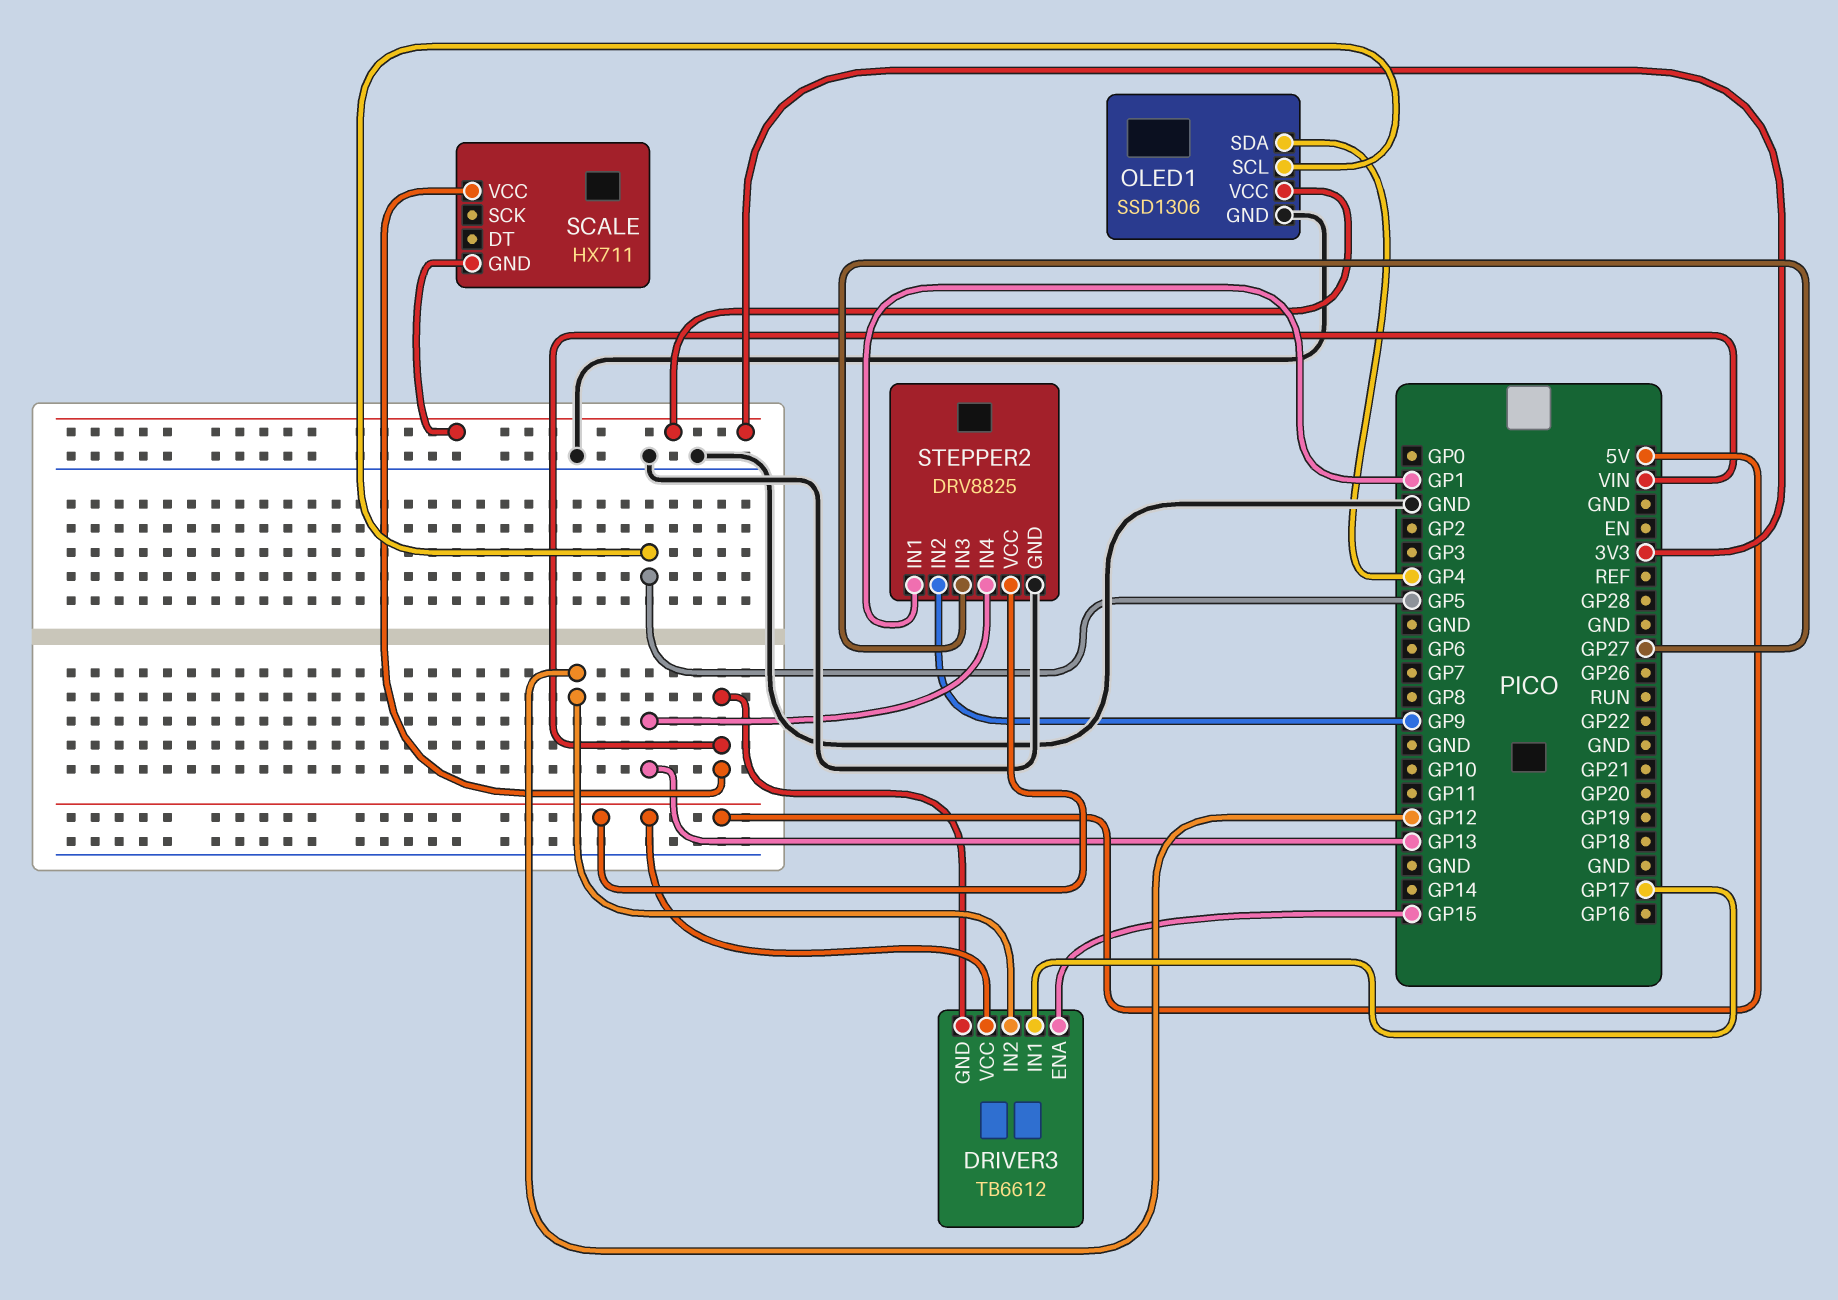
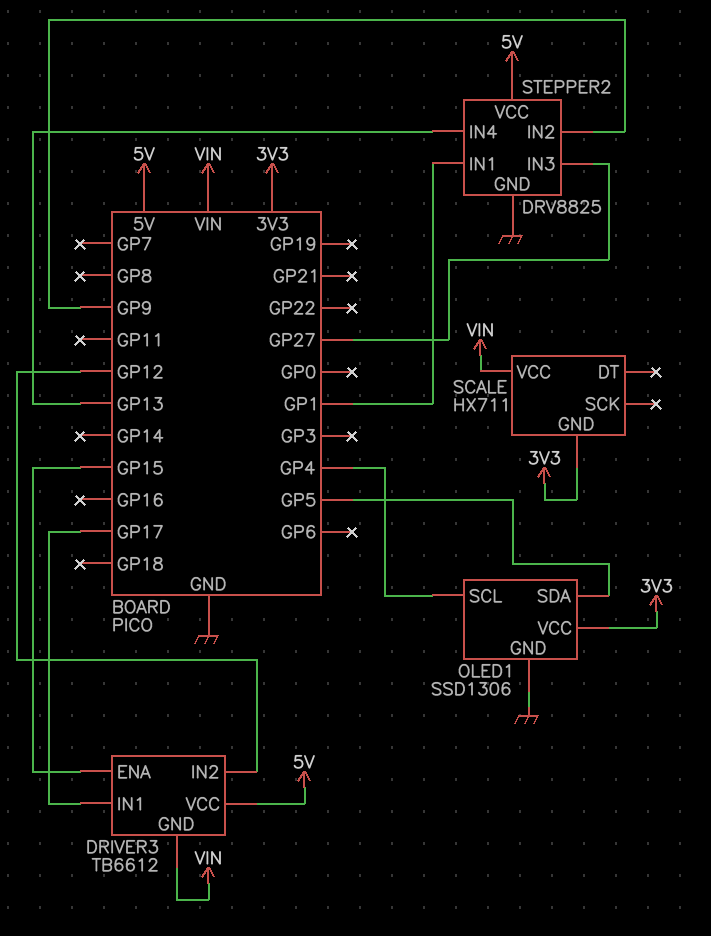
OLED1 pin SCL: GP5 -> GP4
OLED1 pin SDA: GP4 -> GP5

